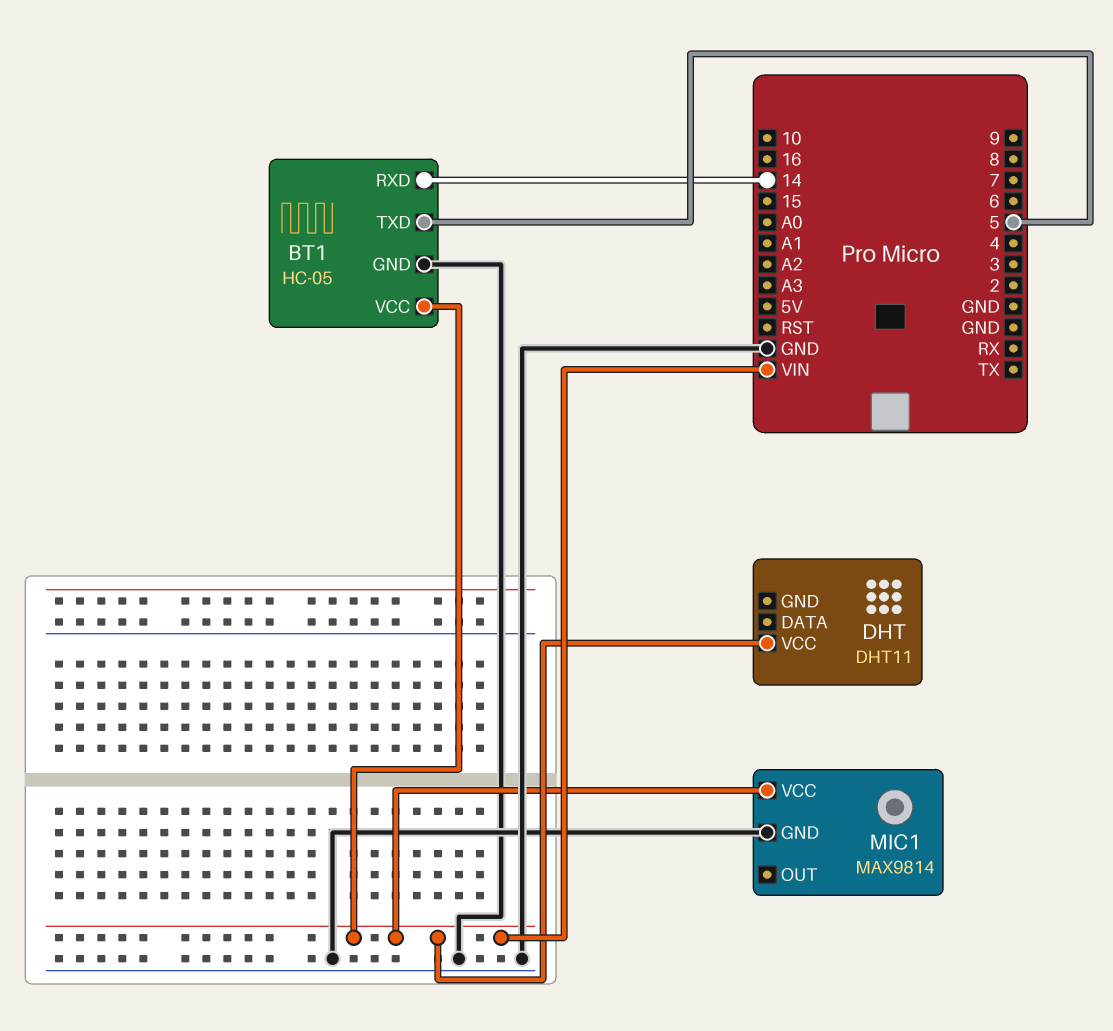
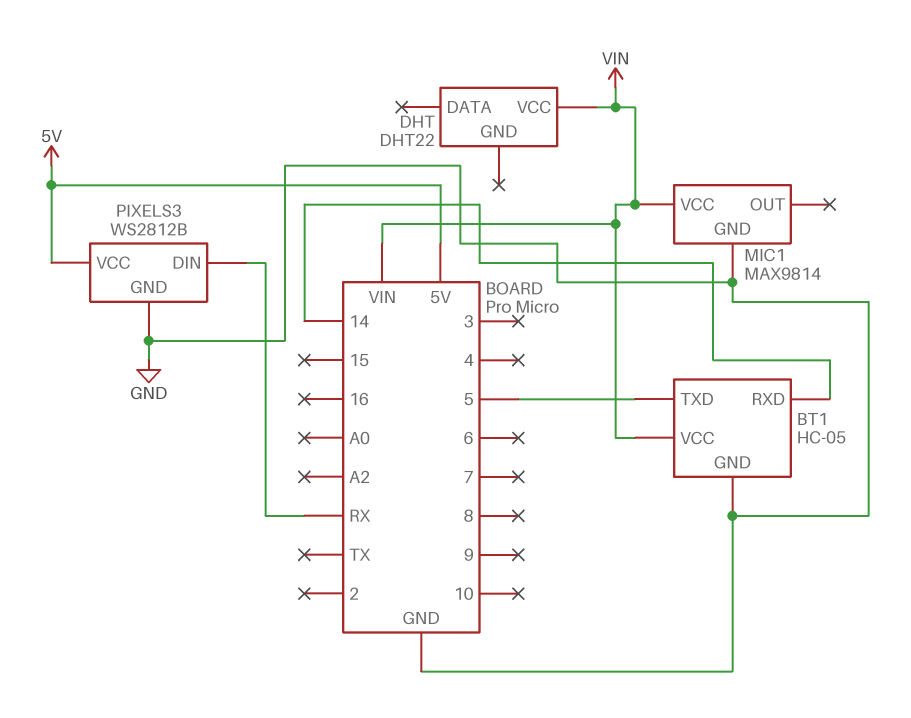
DHT: DHT11 -> DHT22
PIXELS3: none -> WS2812B
PIXELS3 pin DIN: none -> RX
PIXELS3 pin GND: none -> GND
PIXELS3 pin VCC: none -> 5V

